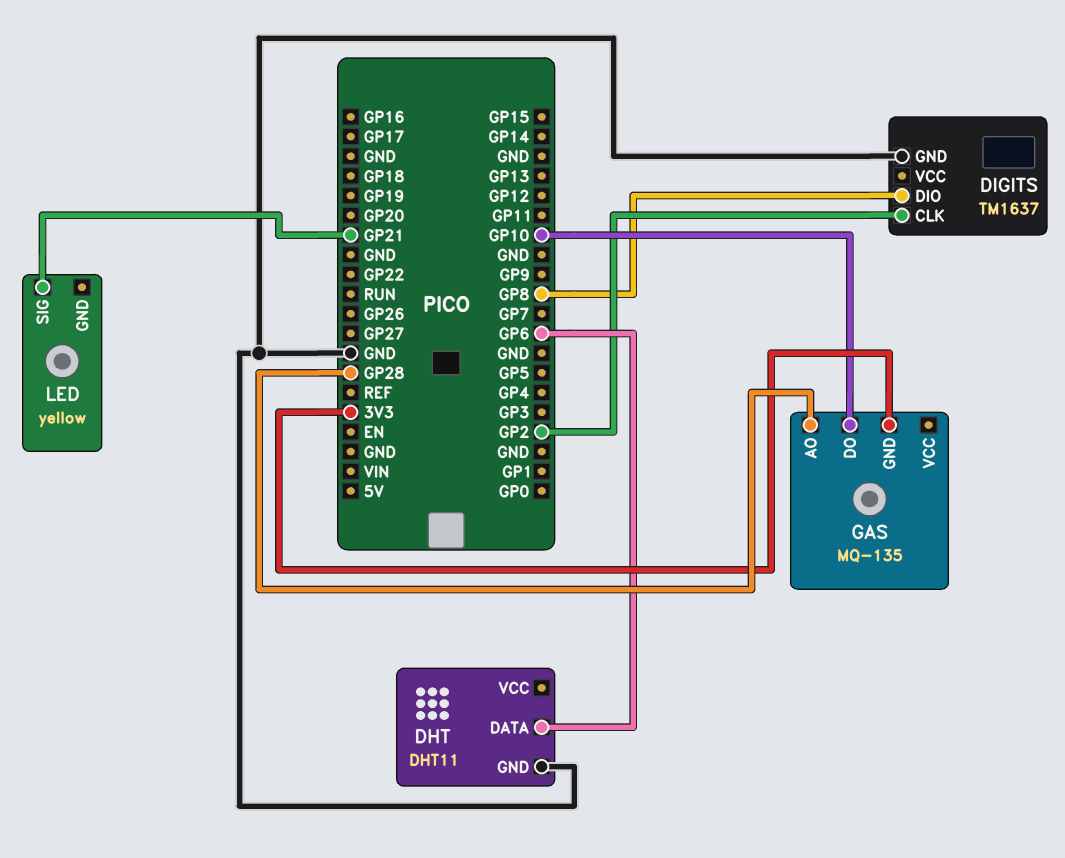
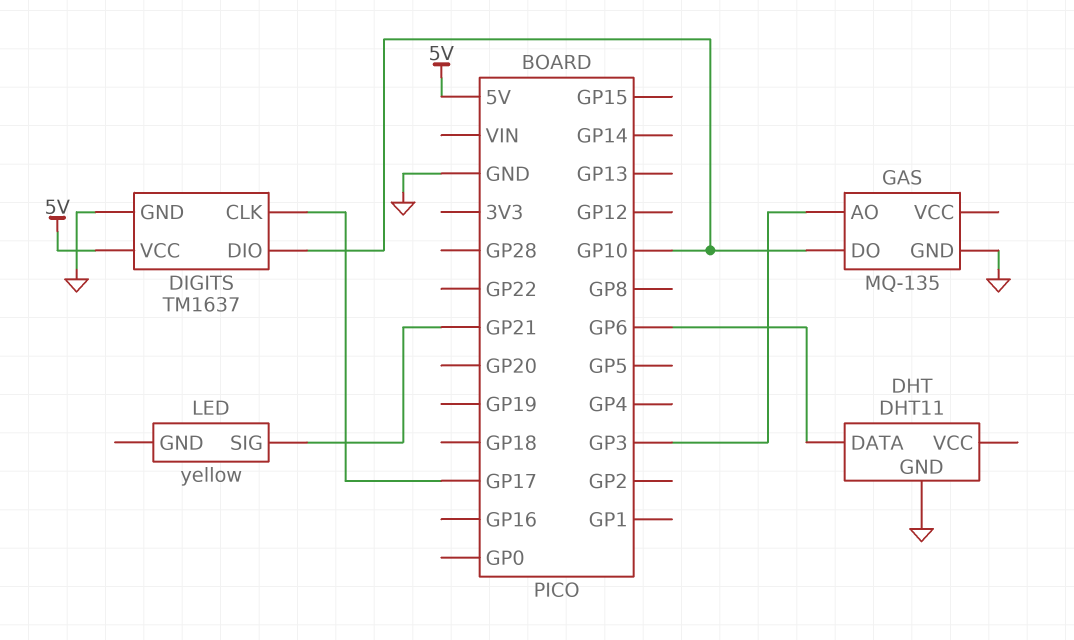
DIGITS pin CLK: GP2 -> GP17
DIGITS pin DIO: GP8 -> GP10
DIGITS pin VCC: none -> 5V
GAS pin AO: GP28 -> GP3
GAS pin GND: 3V3 -> GND

